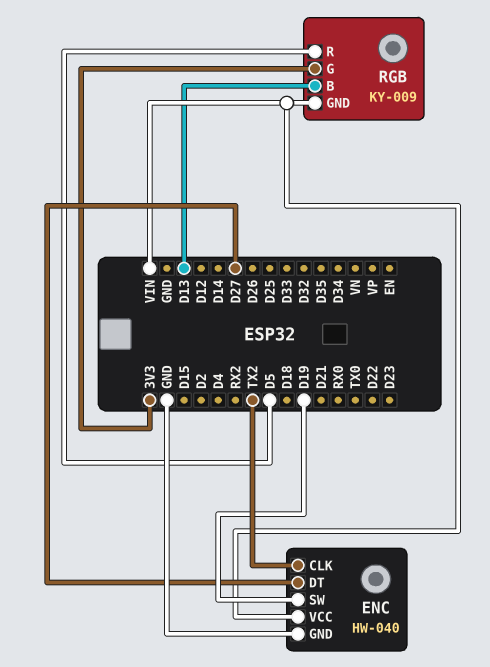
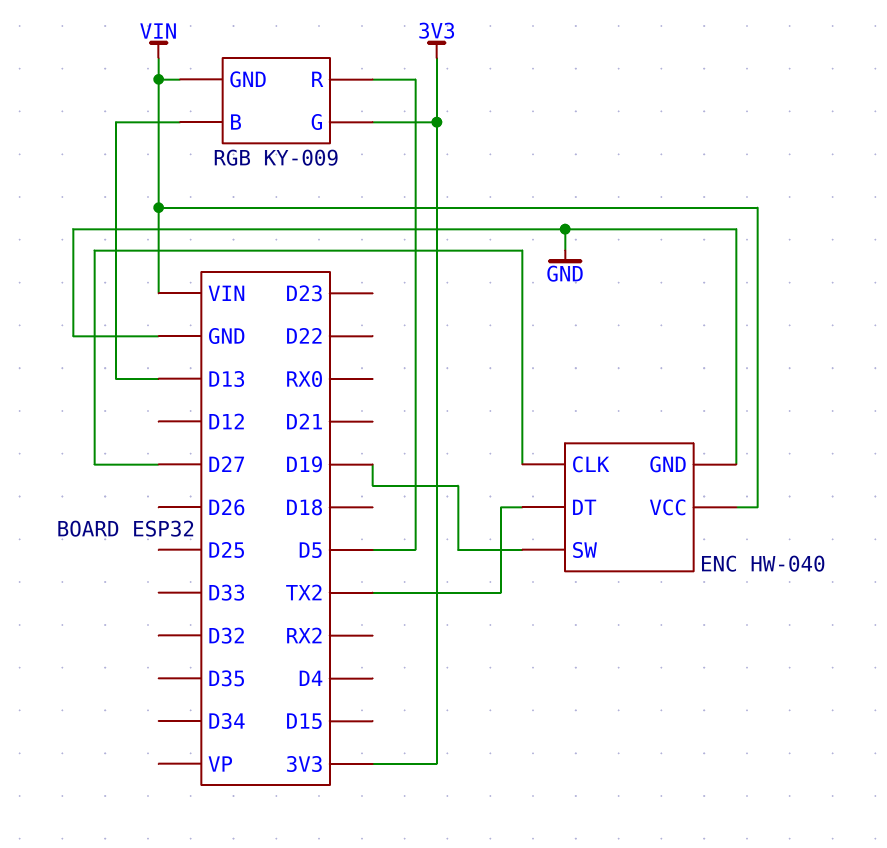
ENC pin CLK: TX2 -> D27
ENC pin DT: D27 -> TX2

